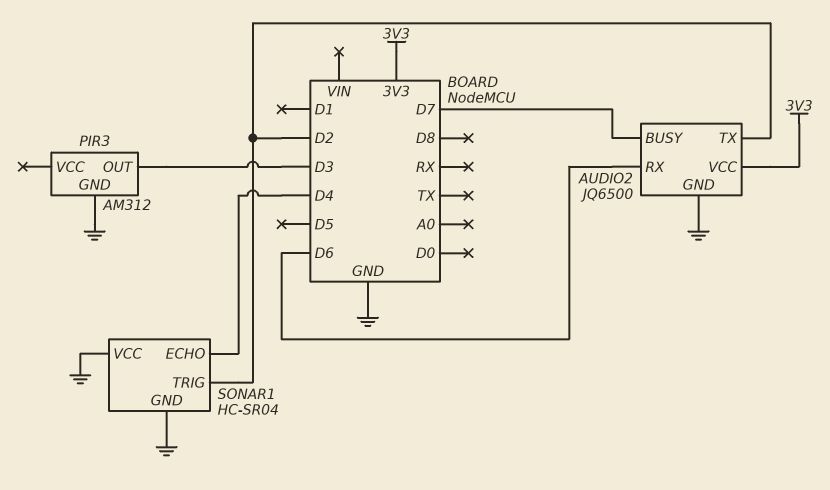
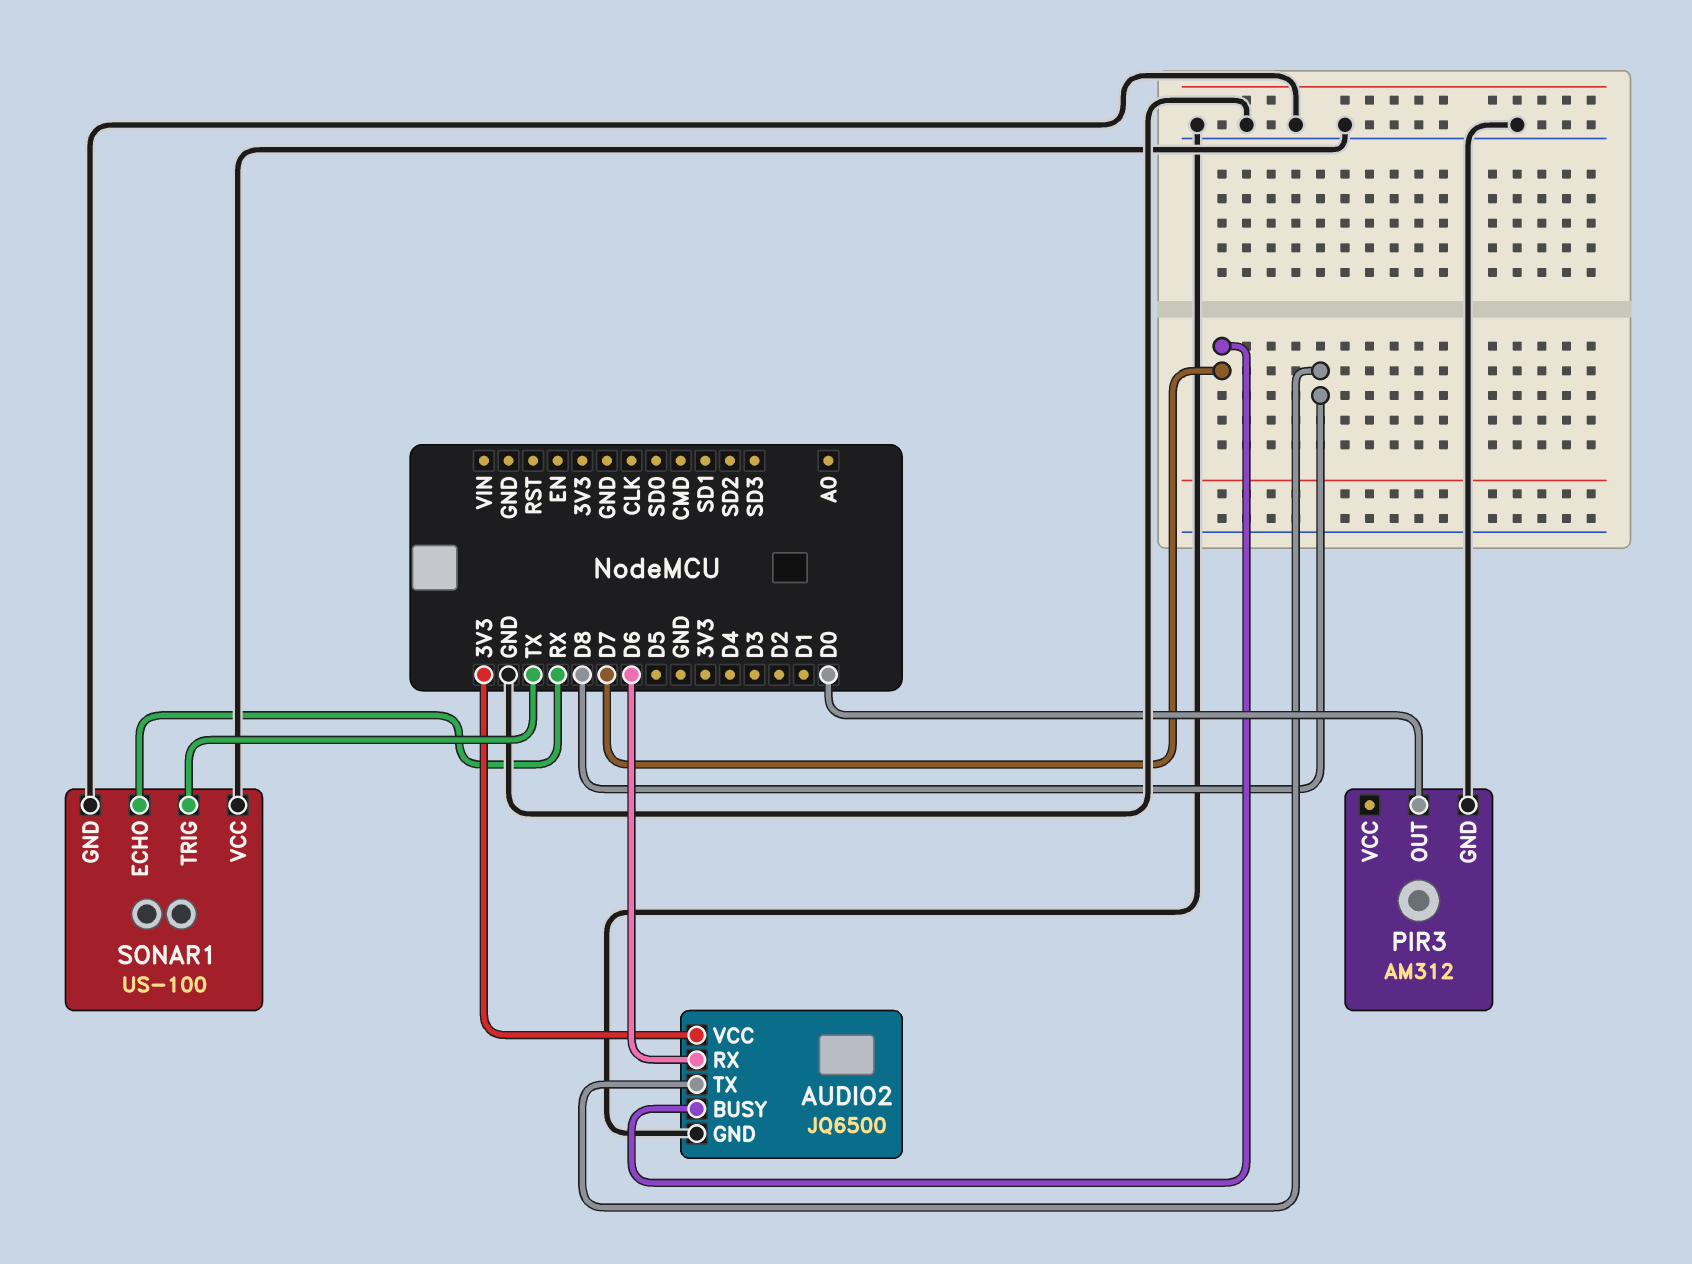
AUDIO2 pin TX: D2 -> D8
PIR3 pin OUT: D3 -> D0
SONAR1: HC-SR04 -> US-100
SONAR1 pin ECHO: D4 -> RX
SONAR1 pin TRIG: D2 -> TX

